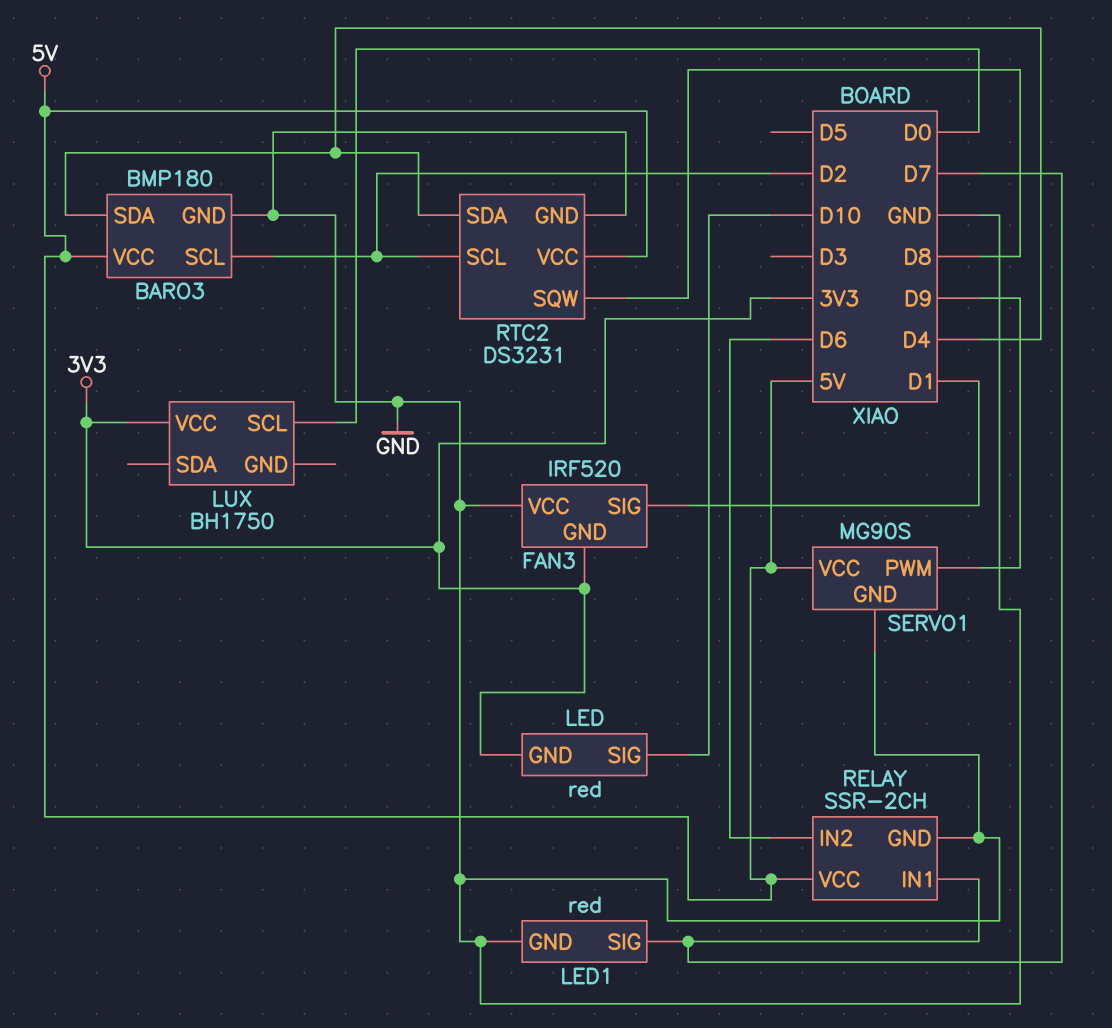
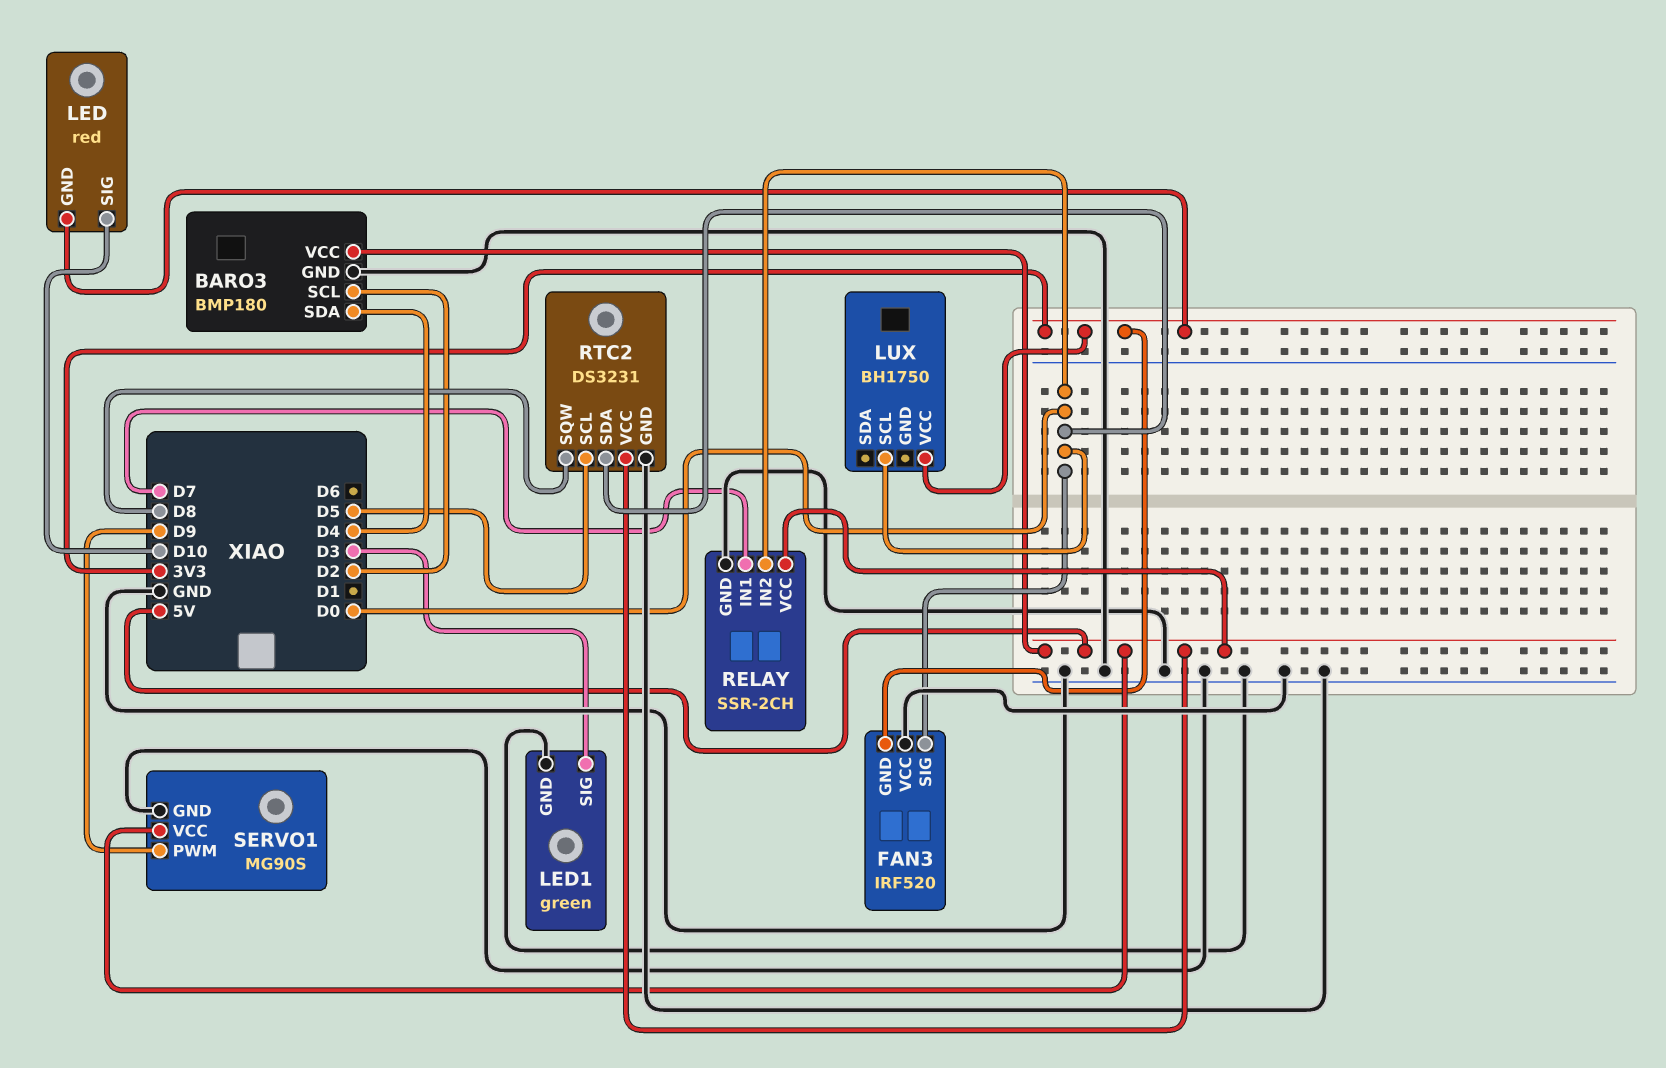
FAN3 pin SIG: D1 -> D0
LED1: red -> green
LED1 pin SIG: D7 -> D3
RELAY pin IN2: D6 -> D0
RTC2 pin SCL: D2 -> D5
RTC2 pin SDA: D4 -> D0

